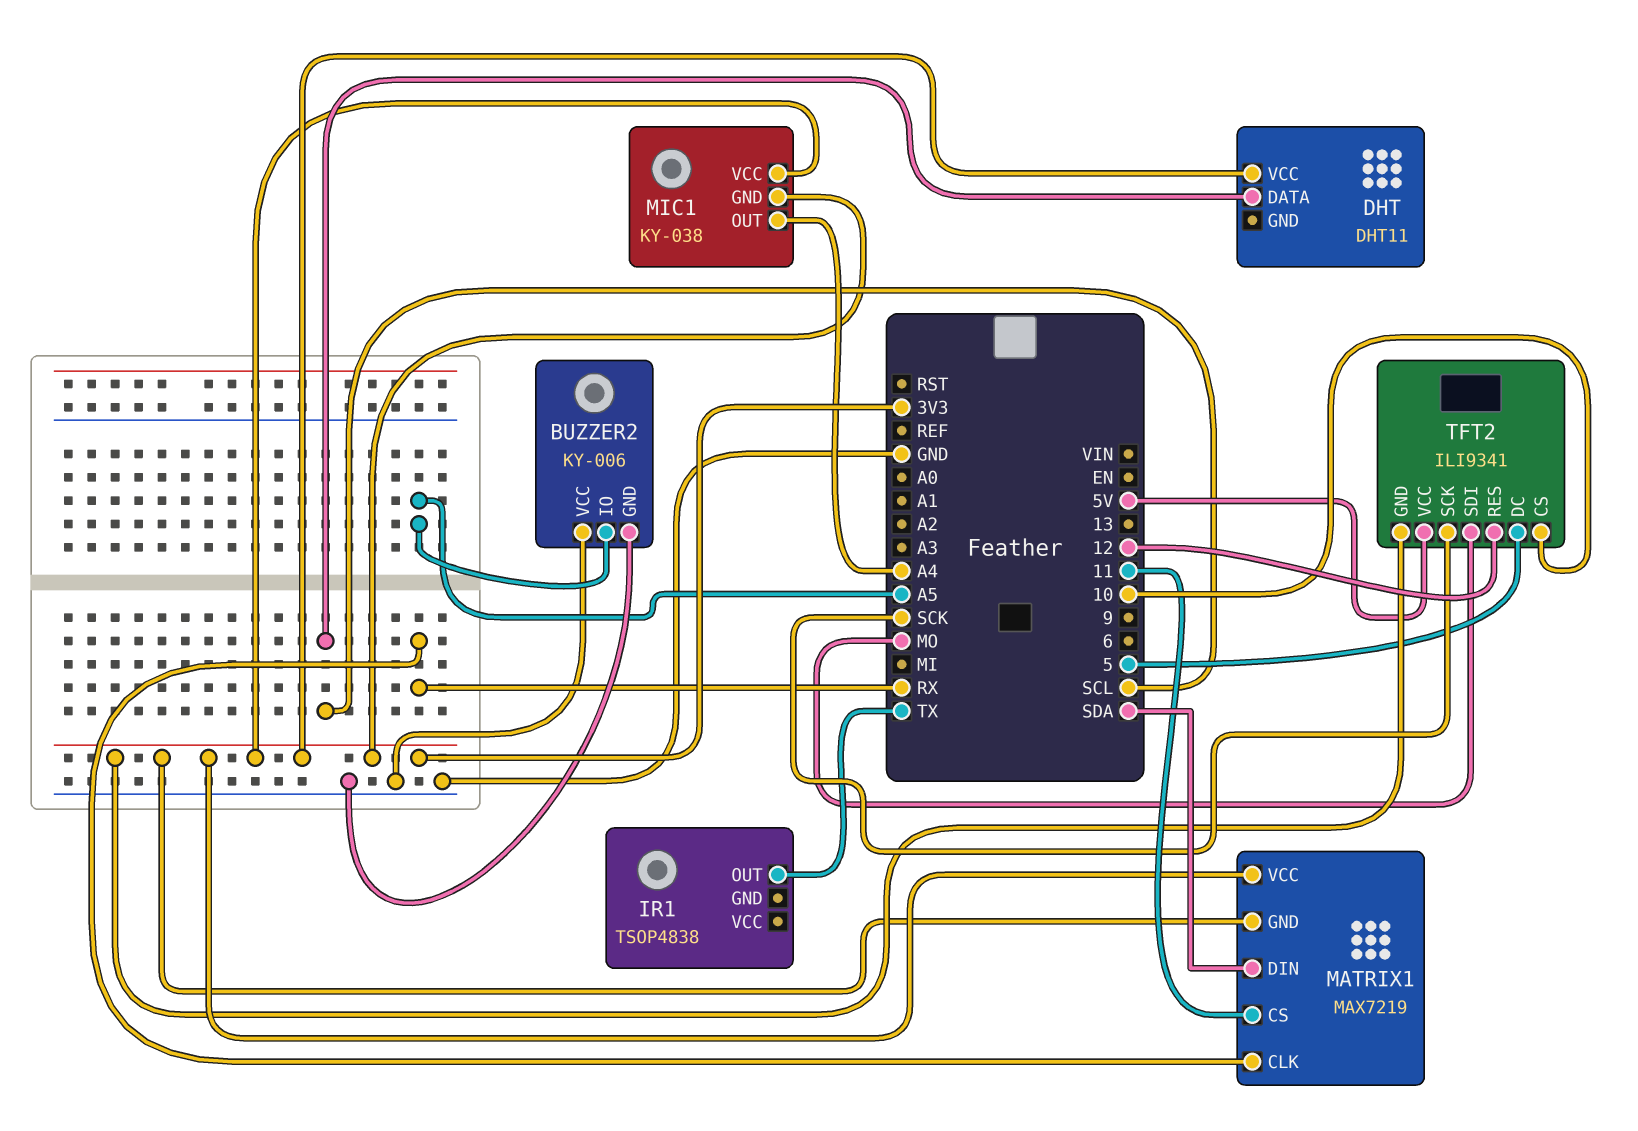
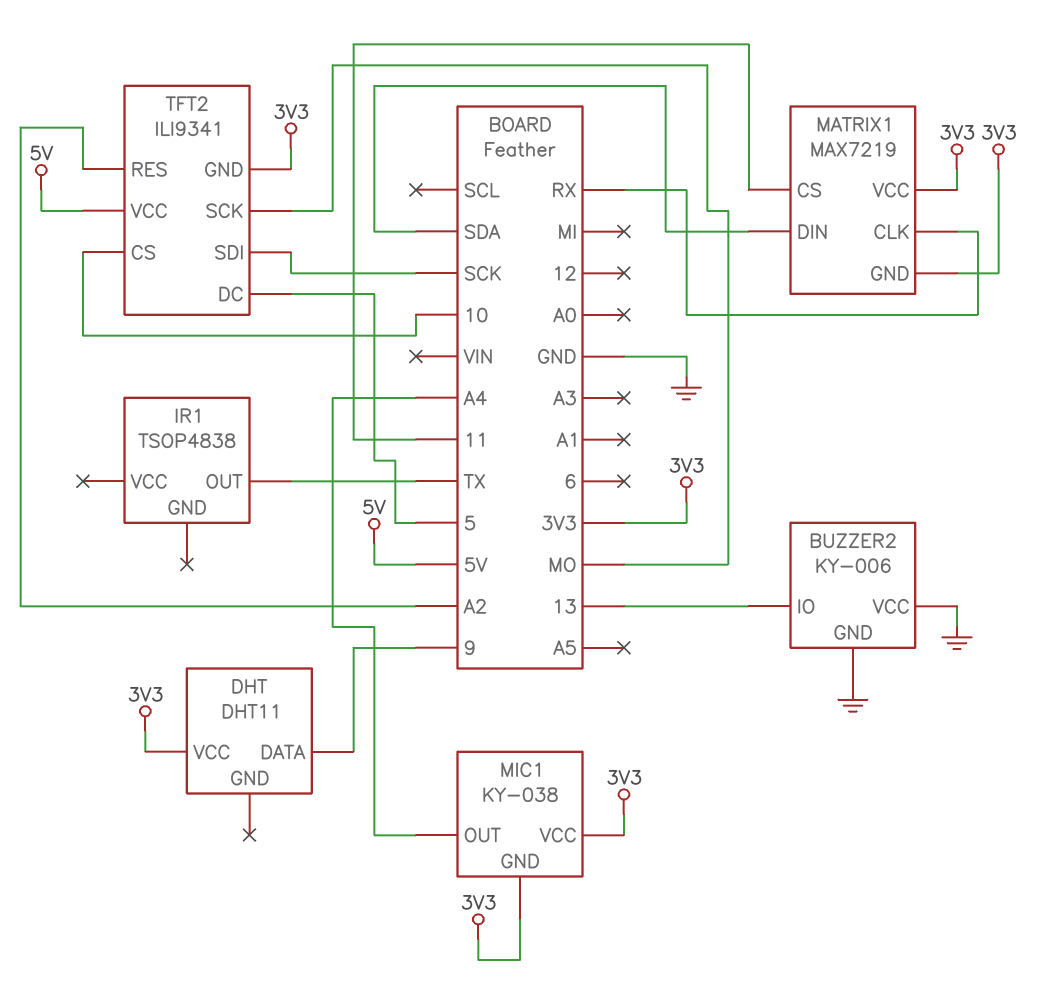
BUZZER2 pin IO: A5 -> 13
DHT pin DATA: SCL -> 9
TFT2 pin RES: 12 -> A2
TFT2 pin SCK: SCK -> MO
TFT2 pin SDI: MO -> SCK

